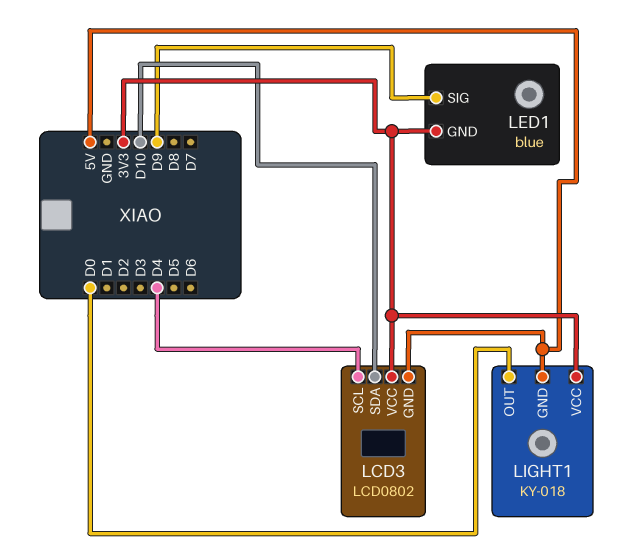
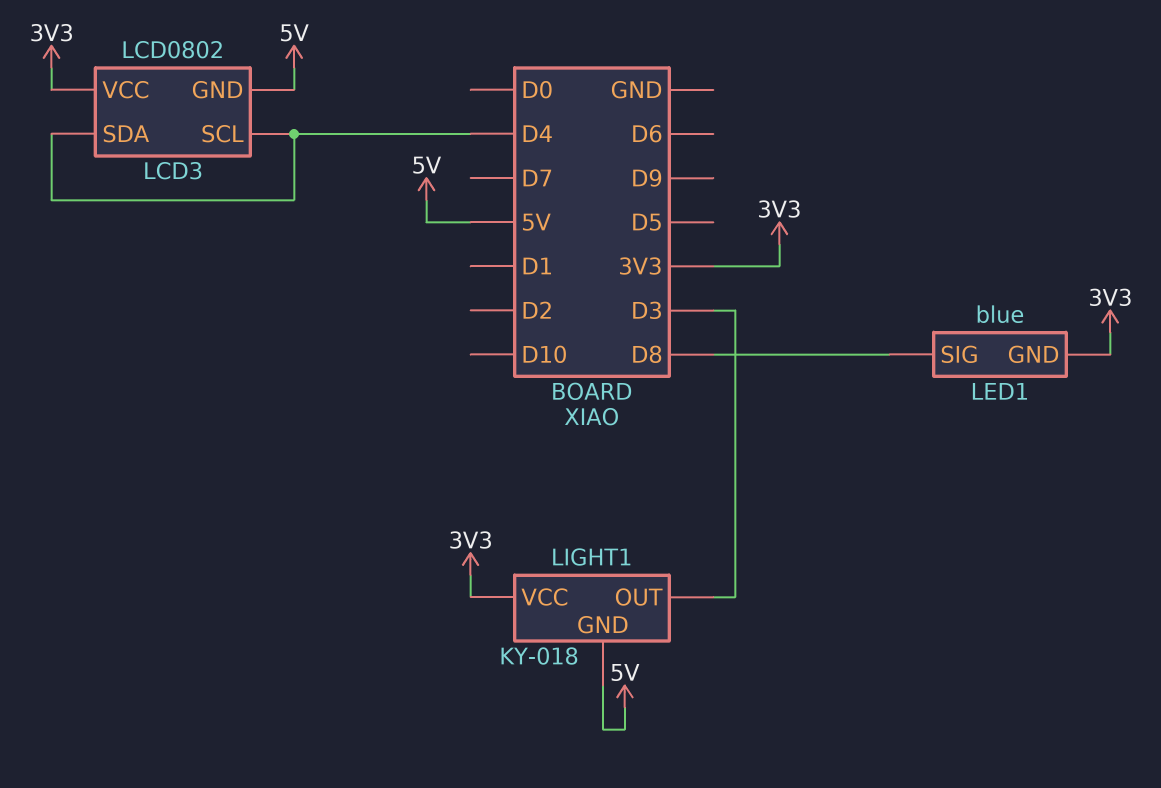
LCD3 pin SDA: D10 -> D4
LED1 pin SIG: D9 -> D8
LIGHT1 pin OUT: D0 -> D3

